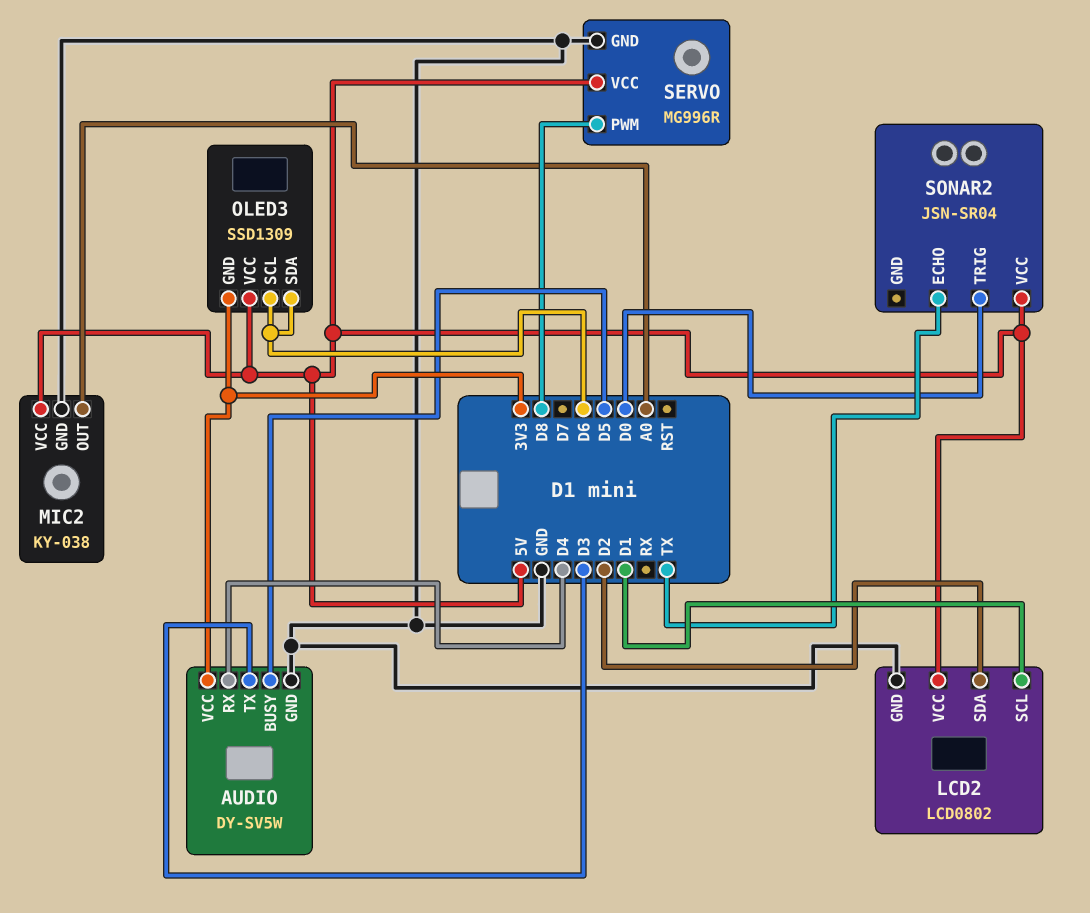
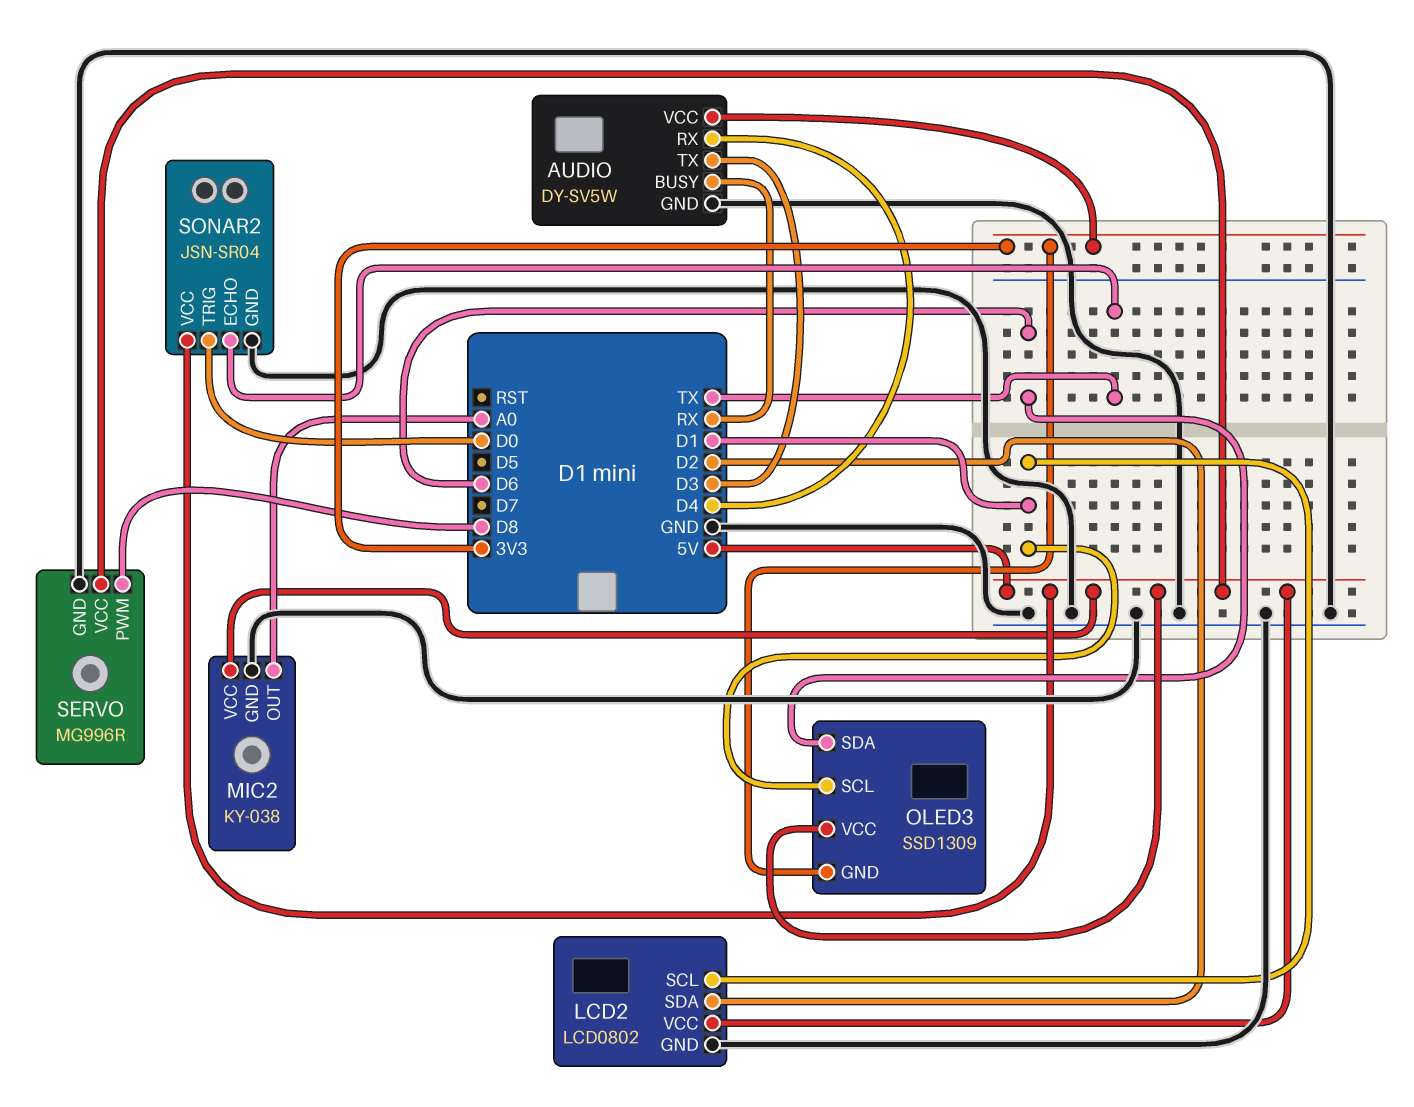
AUDIO pin BUSY: D5 -> RX
OLED3 pin SCL: D6 -> D1
SONAR2 pin GND: none -> GND

